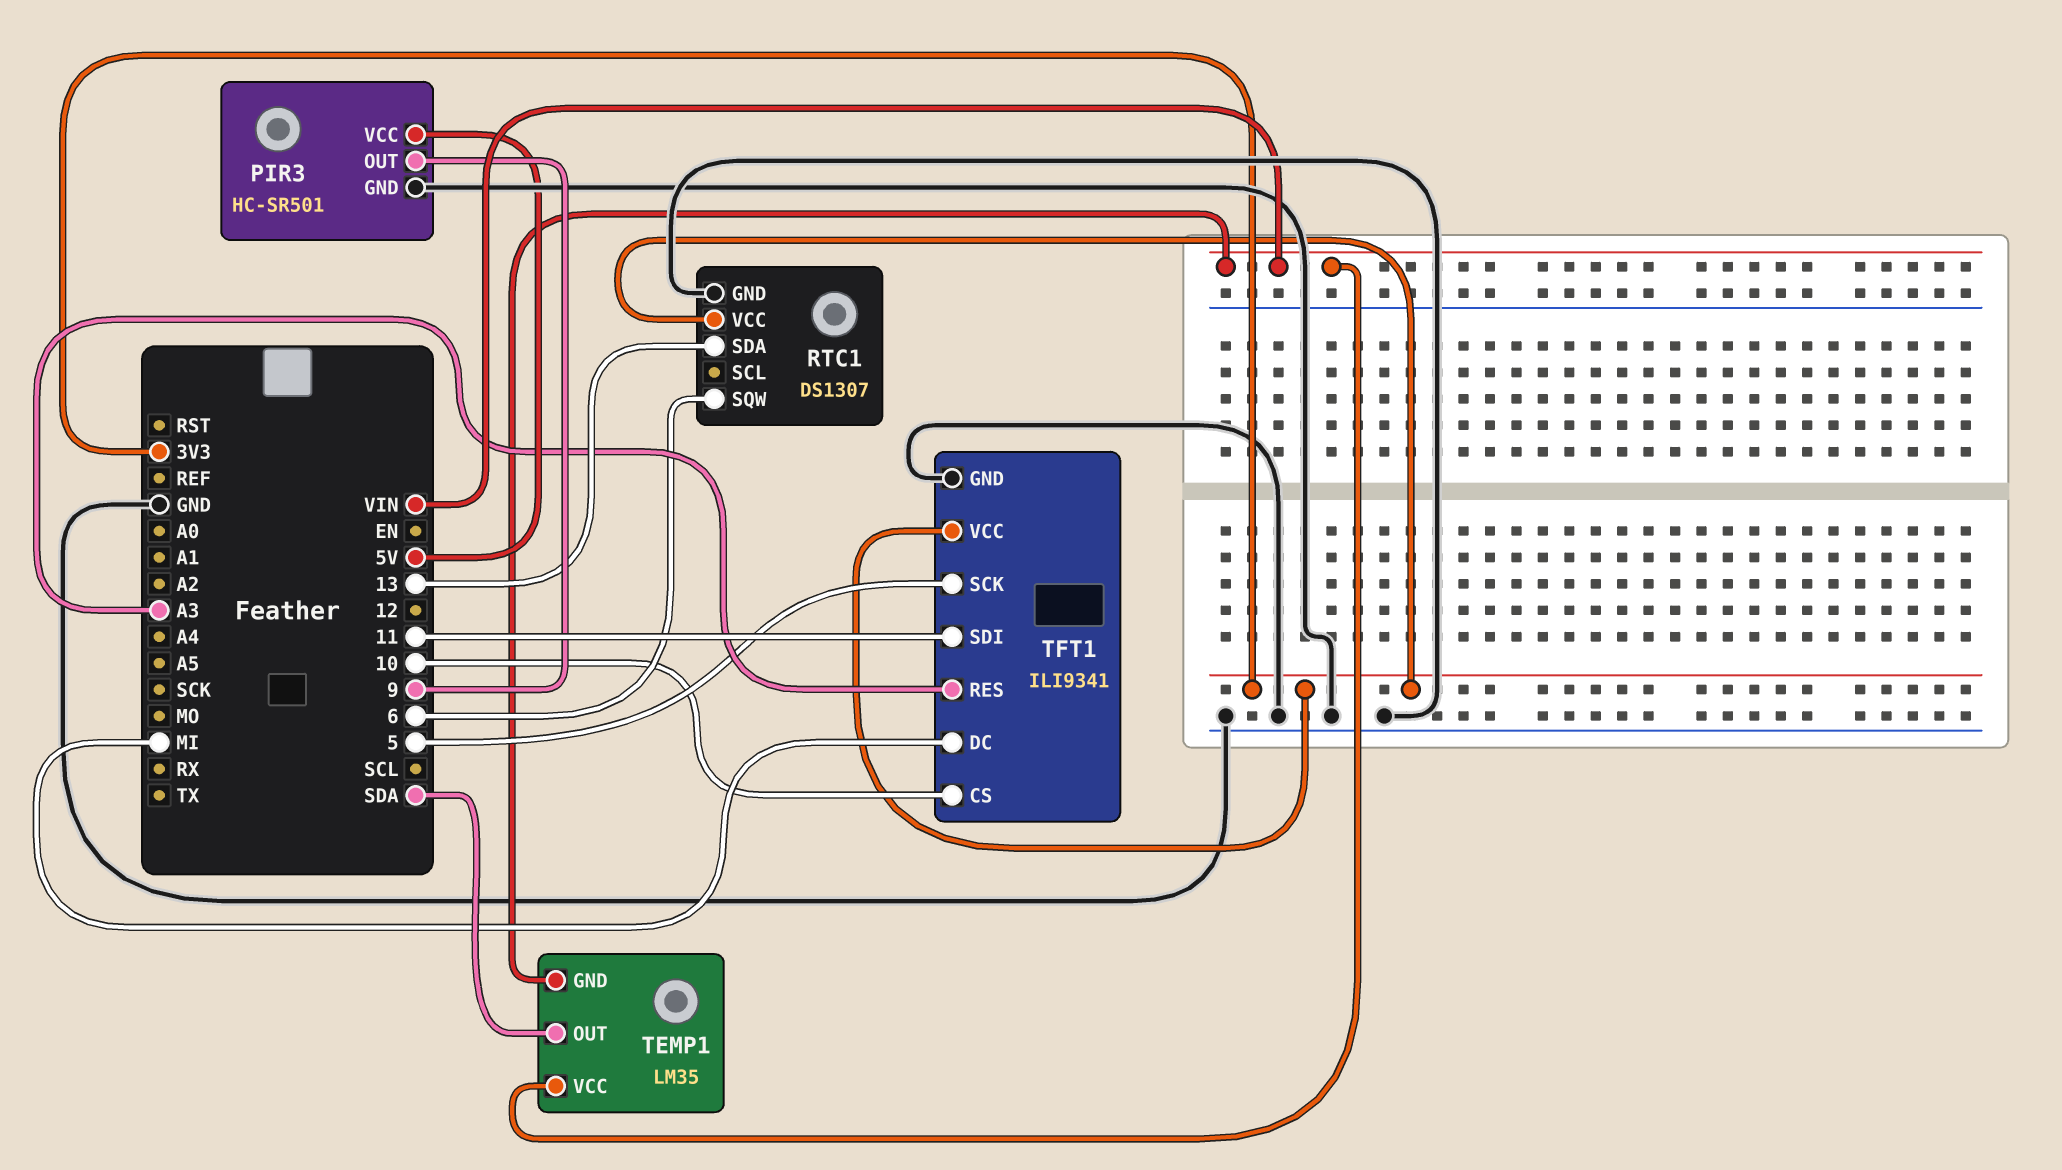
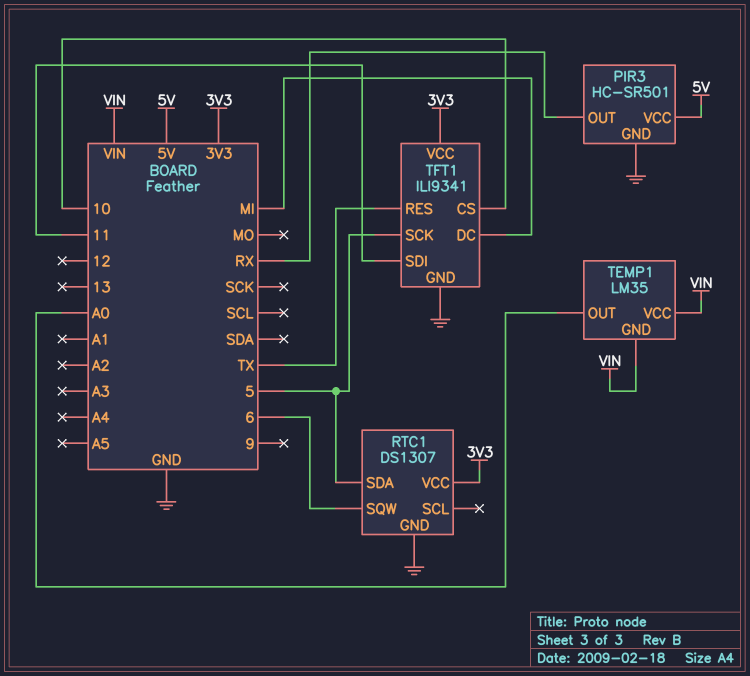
PIR3 pin OUT: 9 -> RX
RTC1 pin SDA: 13 -> 5
TEMP1 pin OUT: SDA -> A0
TFT1 pin RES: A3 -> TX

